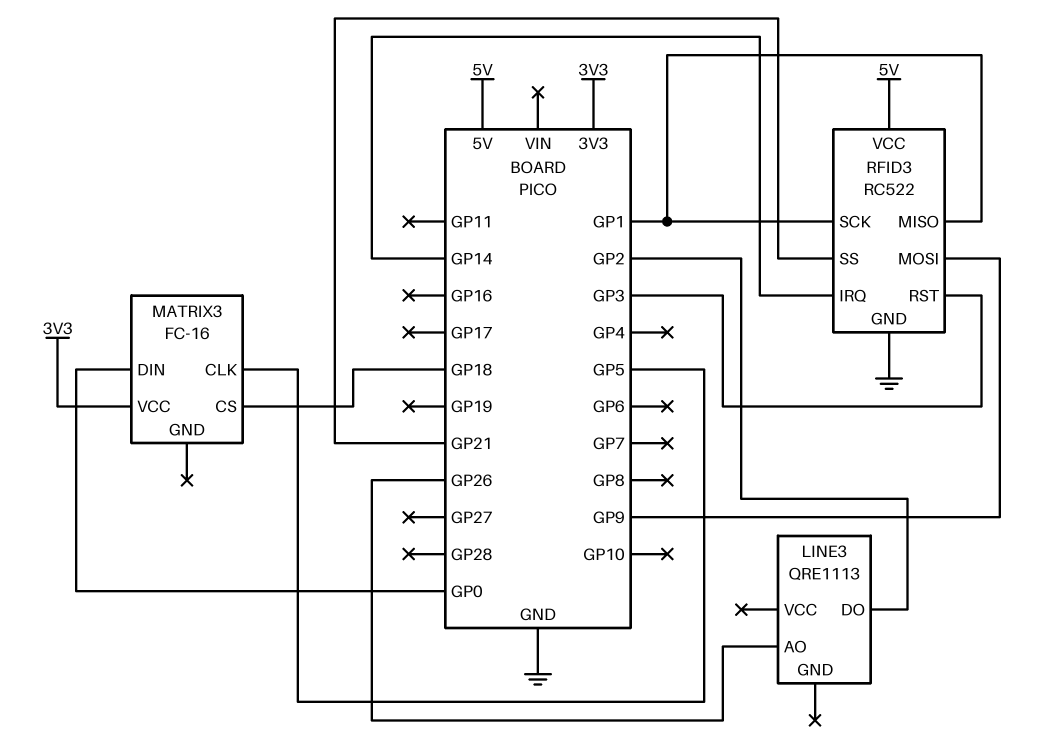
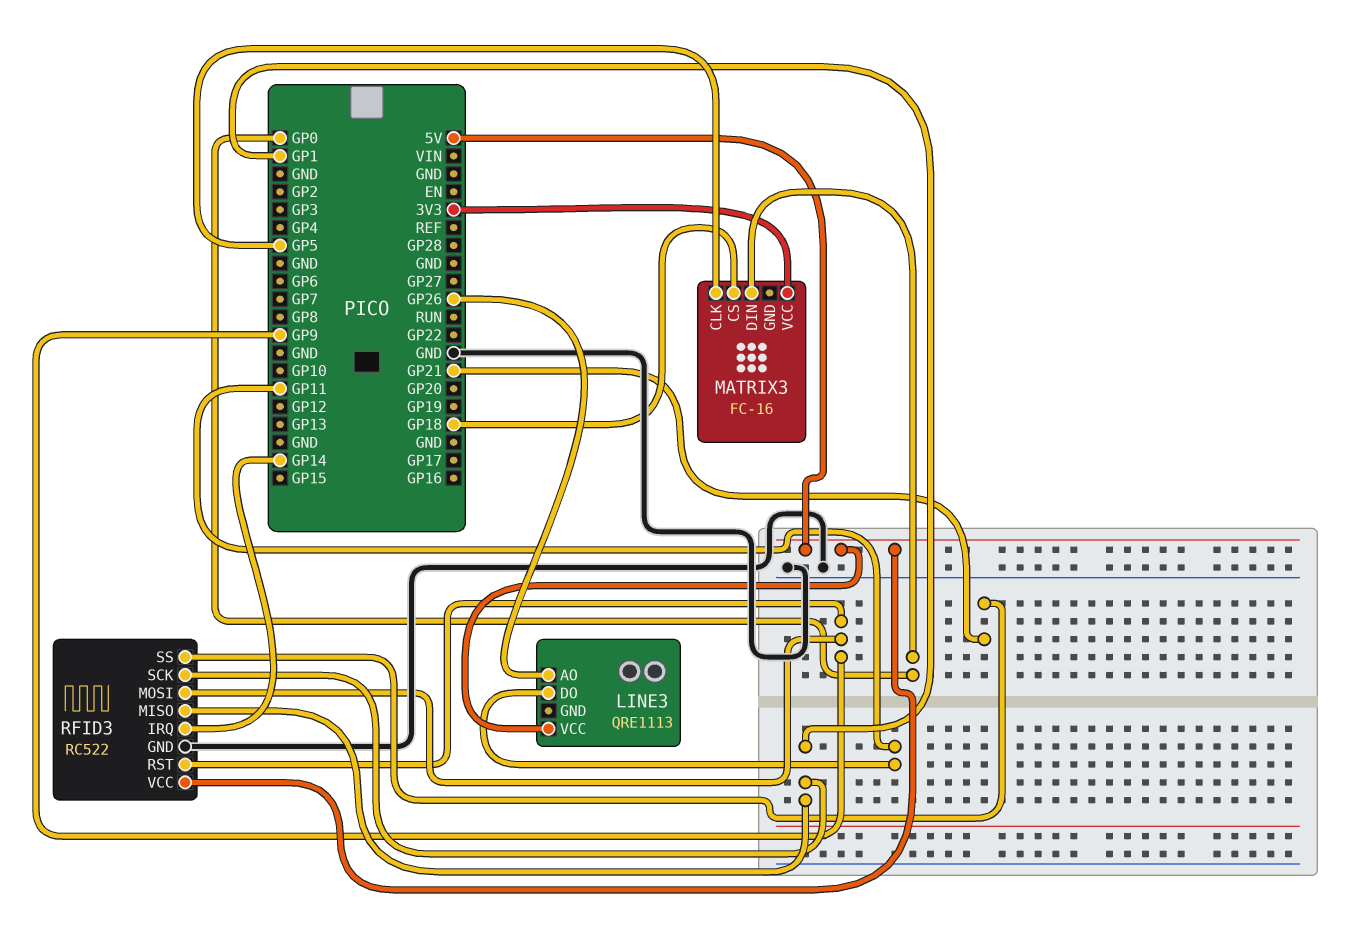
LINE3 pin DO: GP2 -> GP11
LINE3 pin VCC: none -> 5V
RFID3 pin RST: GP3 -> GP9

